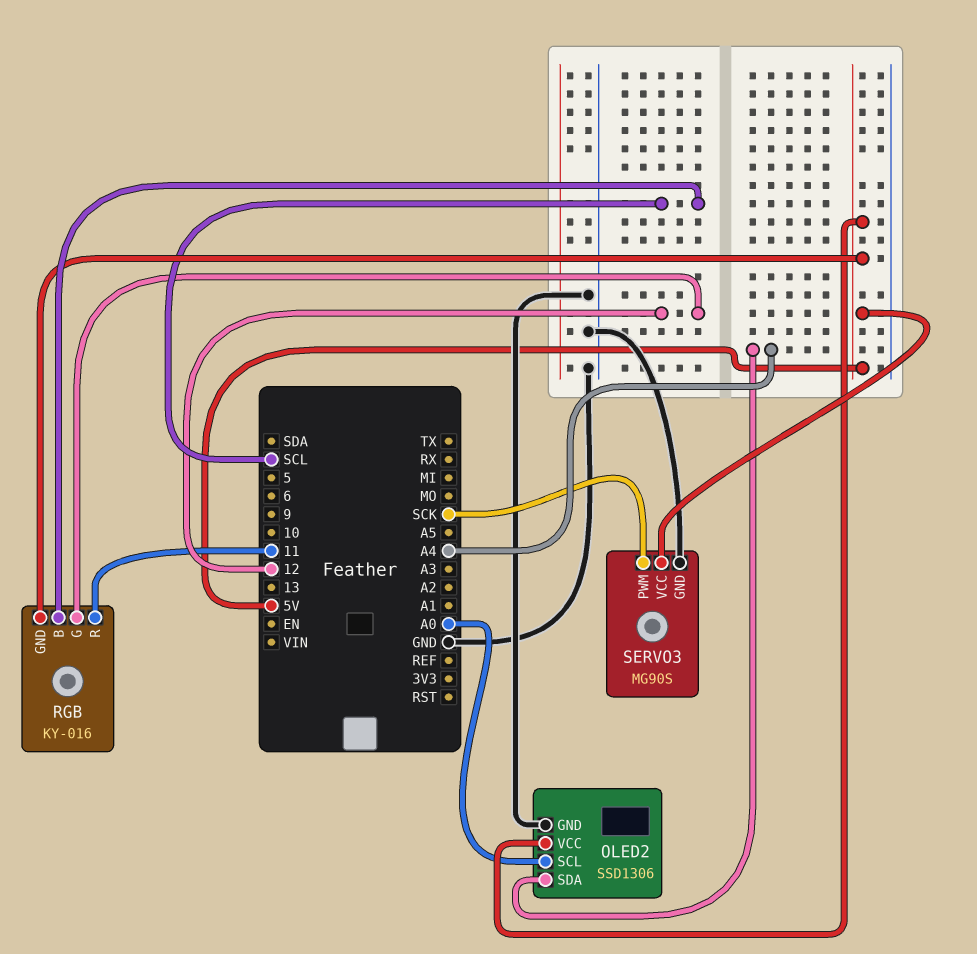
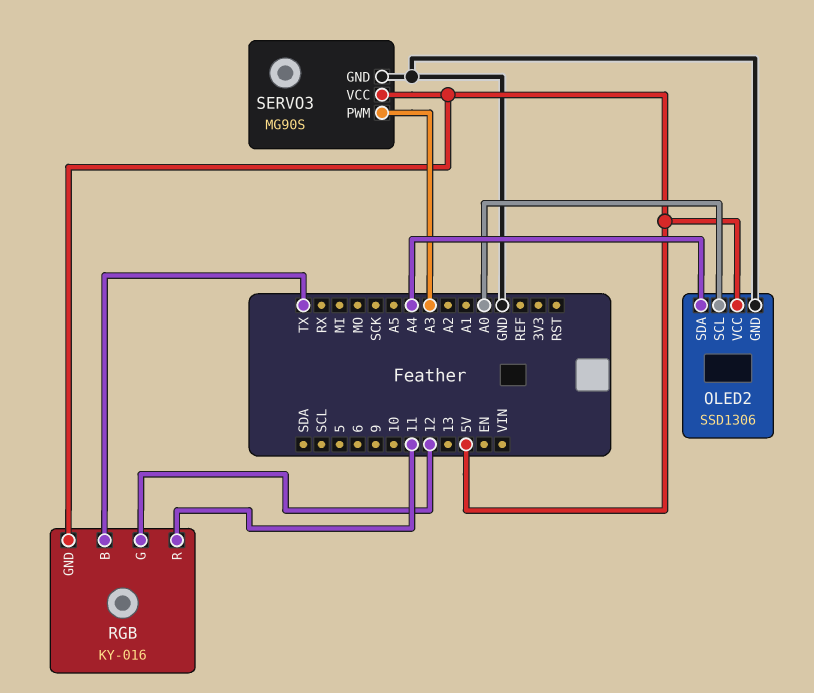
RGB pin B: SCL -> TX
SERVO3 pin PWM: SCK -> A3

